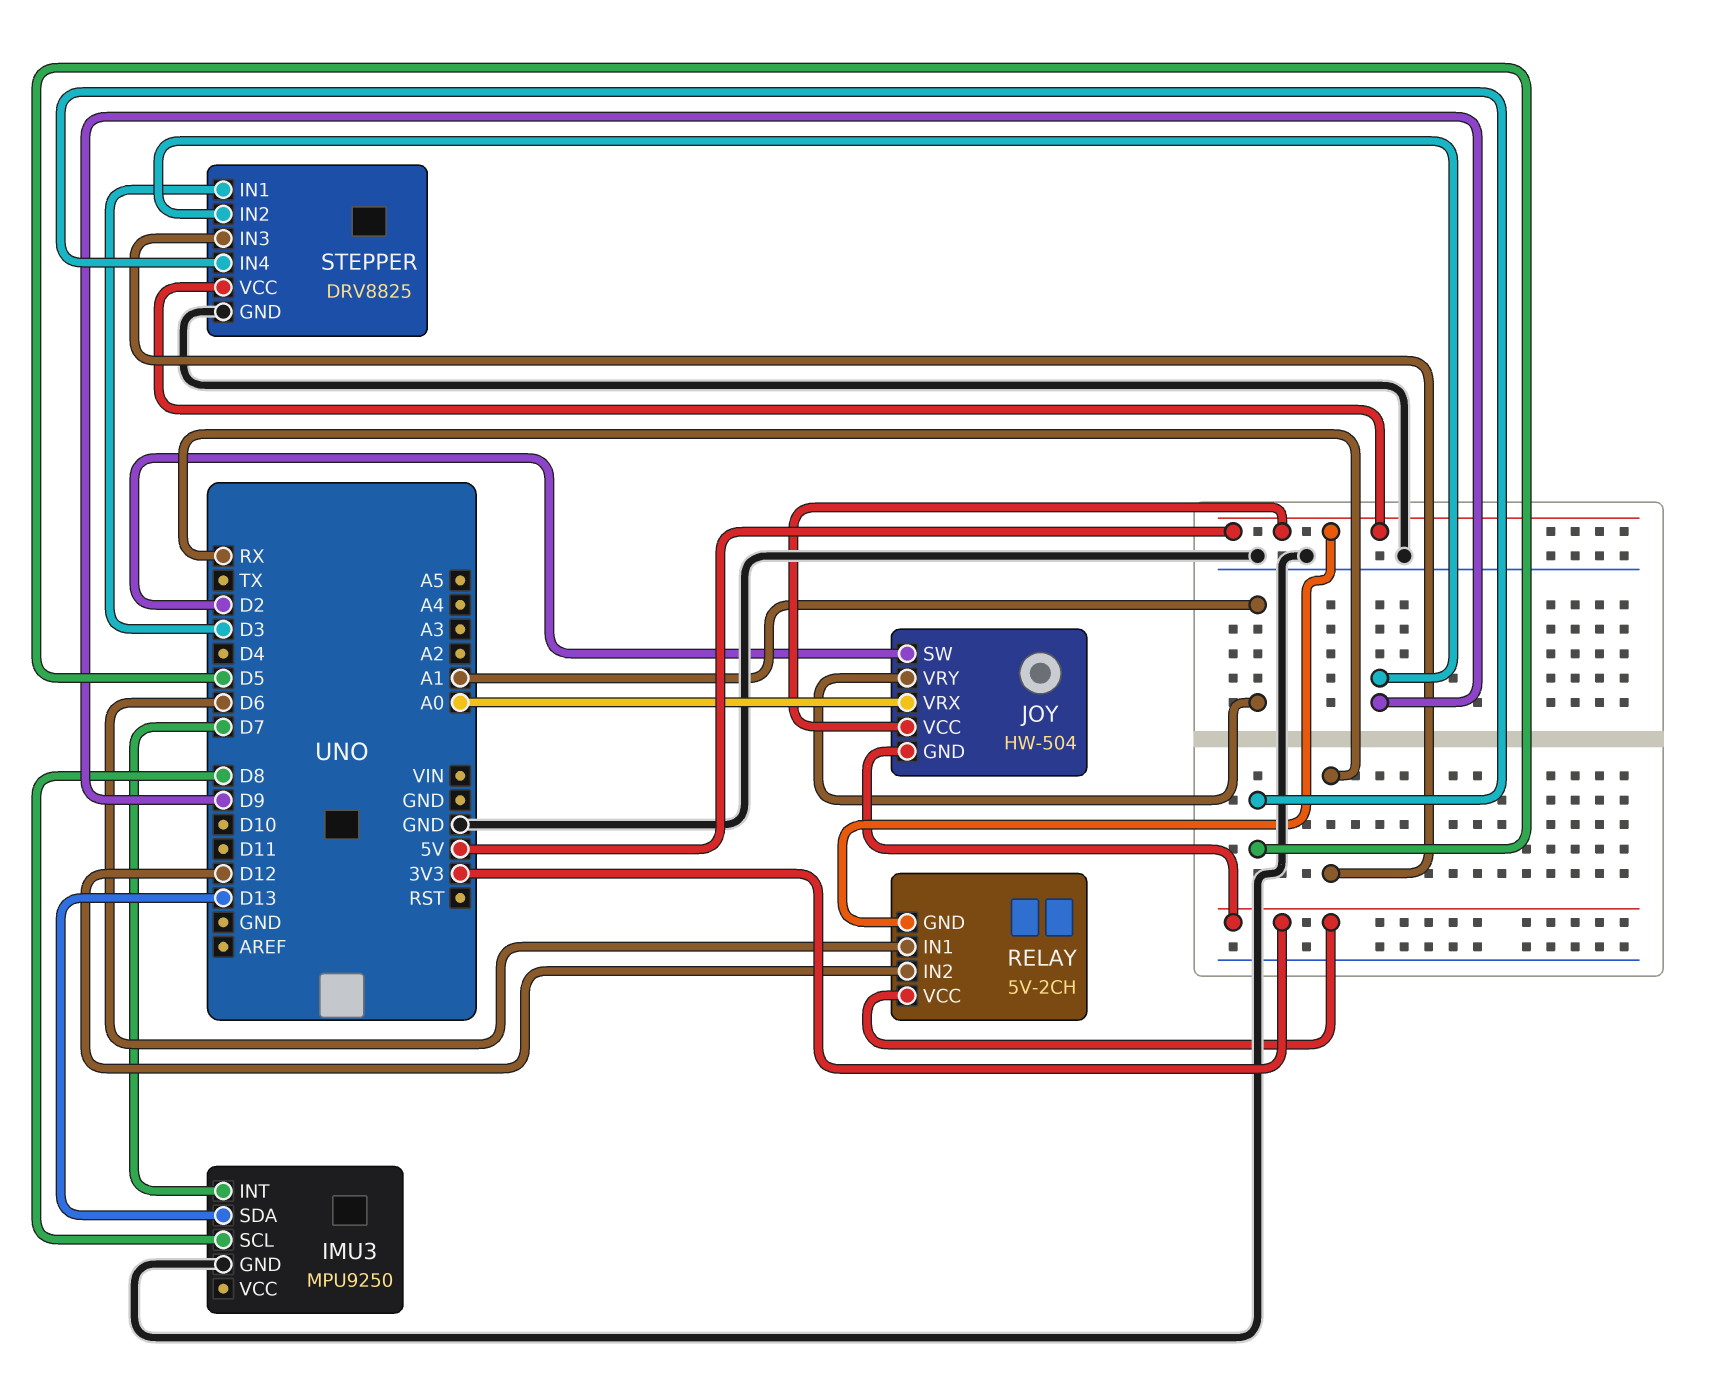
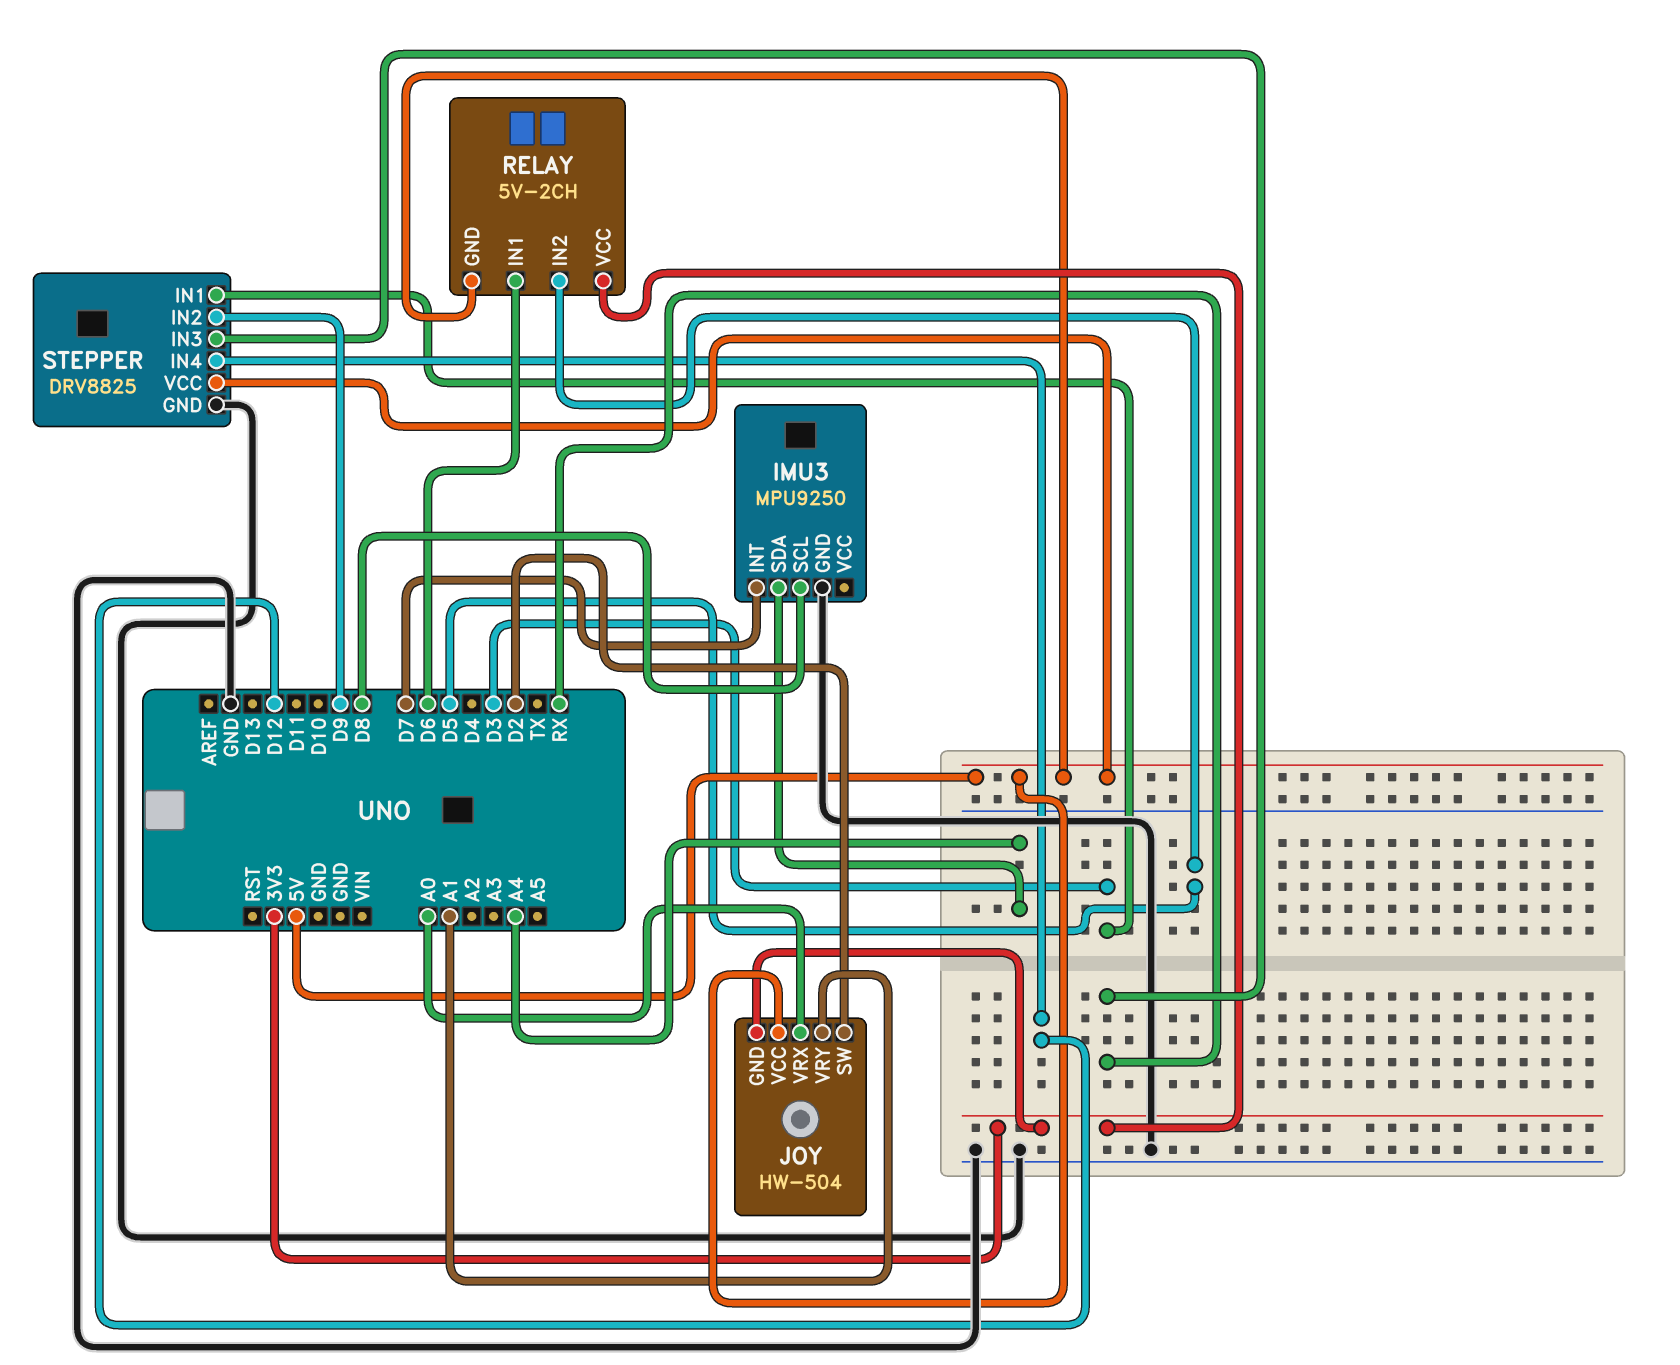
IMU3 pin SDA: D13 -> A4
RELAY pin IN2: D12 -> D5
STEPPER pin IN4: D5 -> D12

